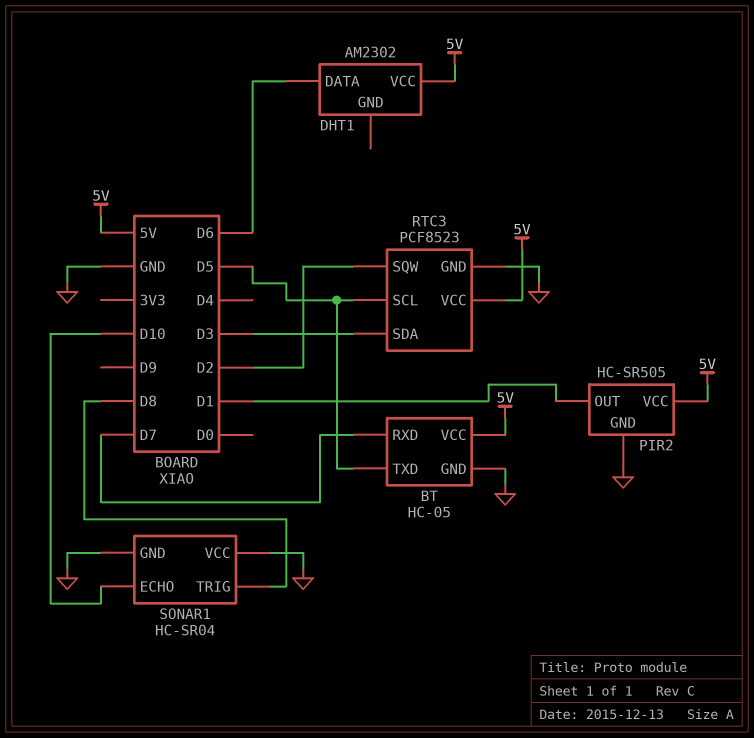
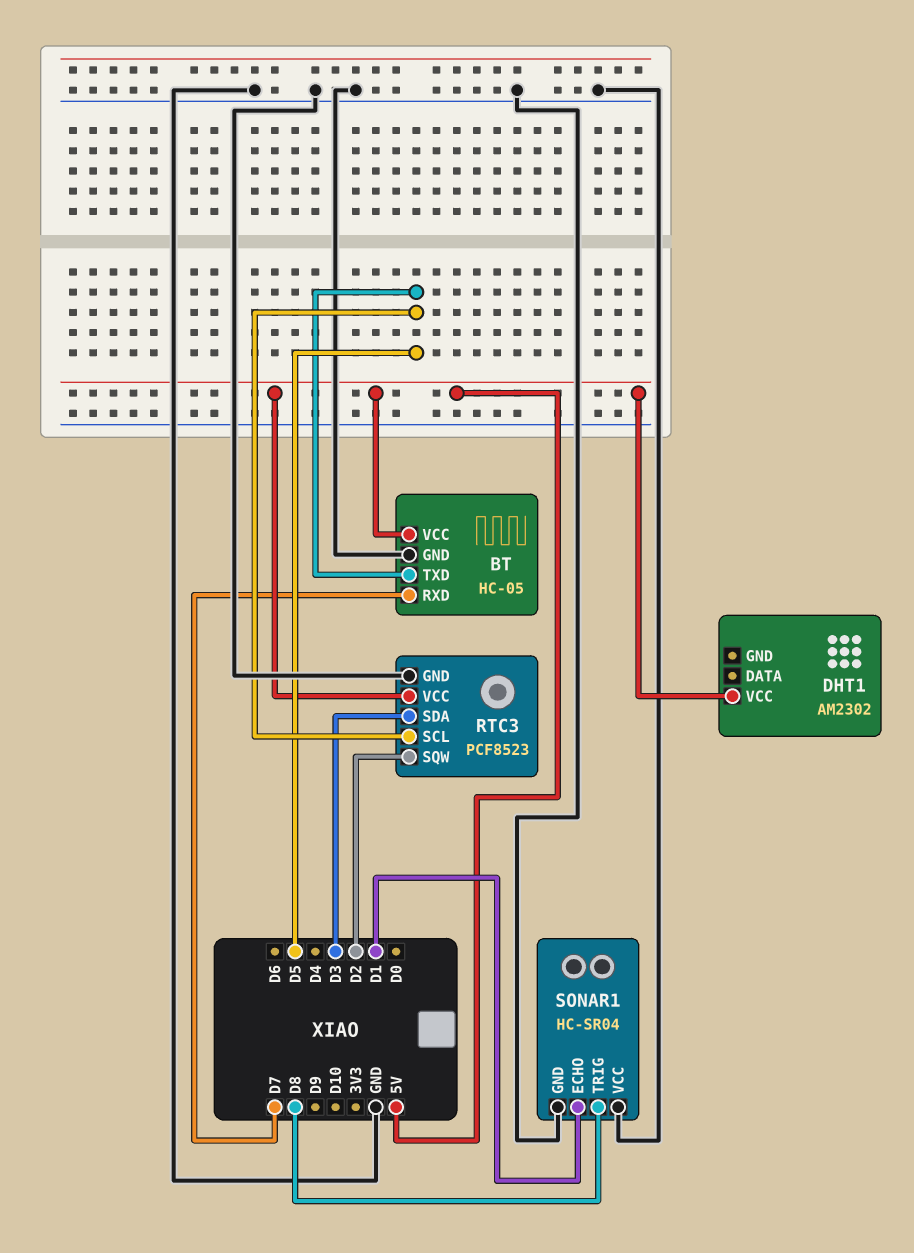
DHT1 pin DATA: D6 -> none
PIR2: HC-SR505 -> none
PIR2 pin GND: GND -> none
PIR2 pin OUT: D1 -> none
PIR2 pin VCC: 5V -> none
SONAR1 pin ECHO: D10 -> D1

